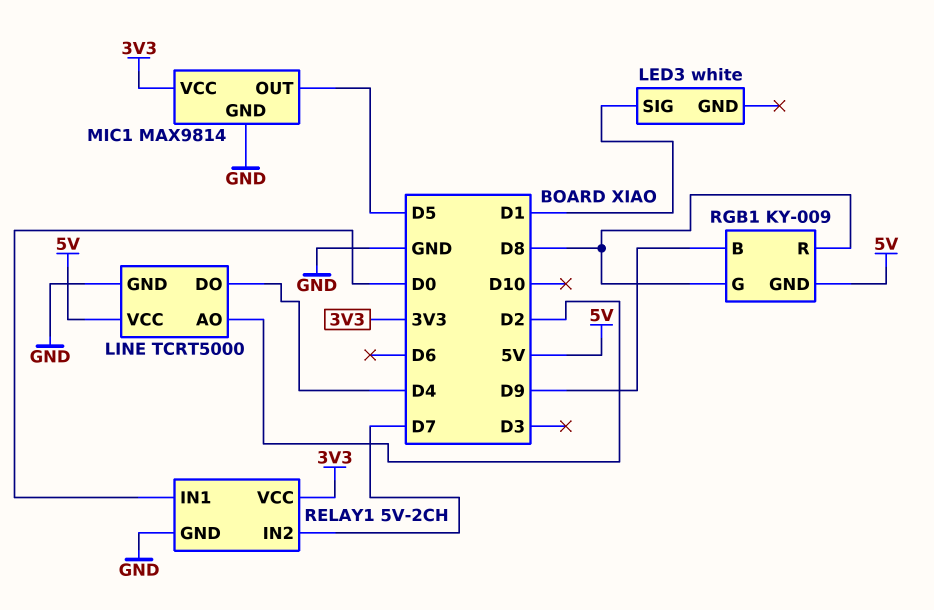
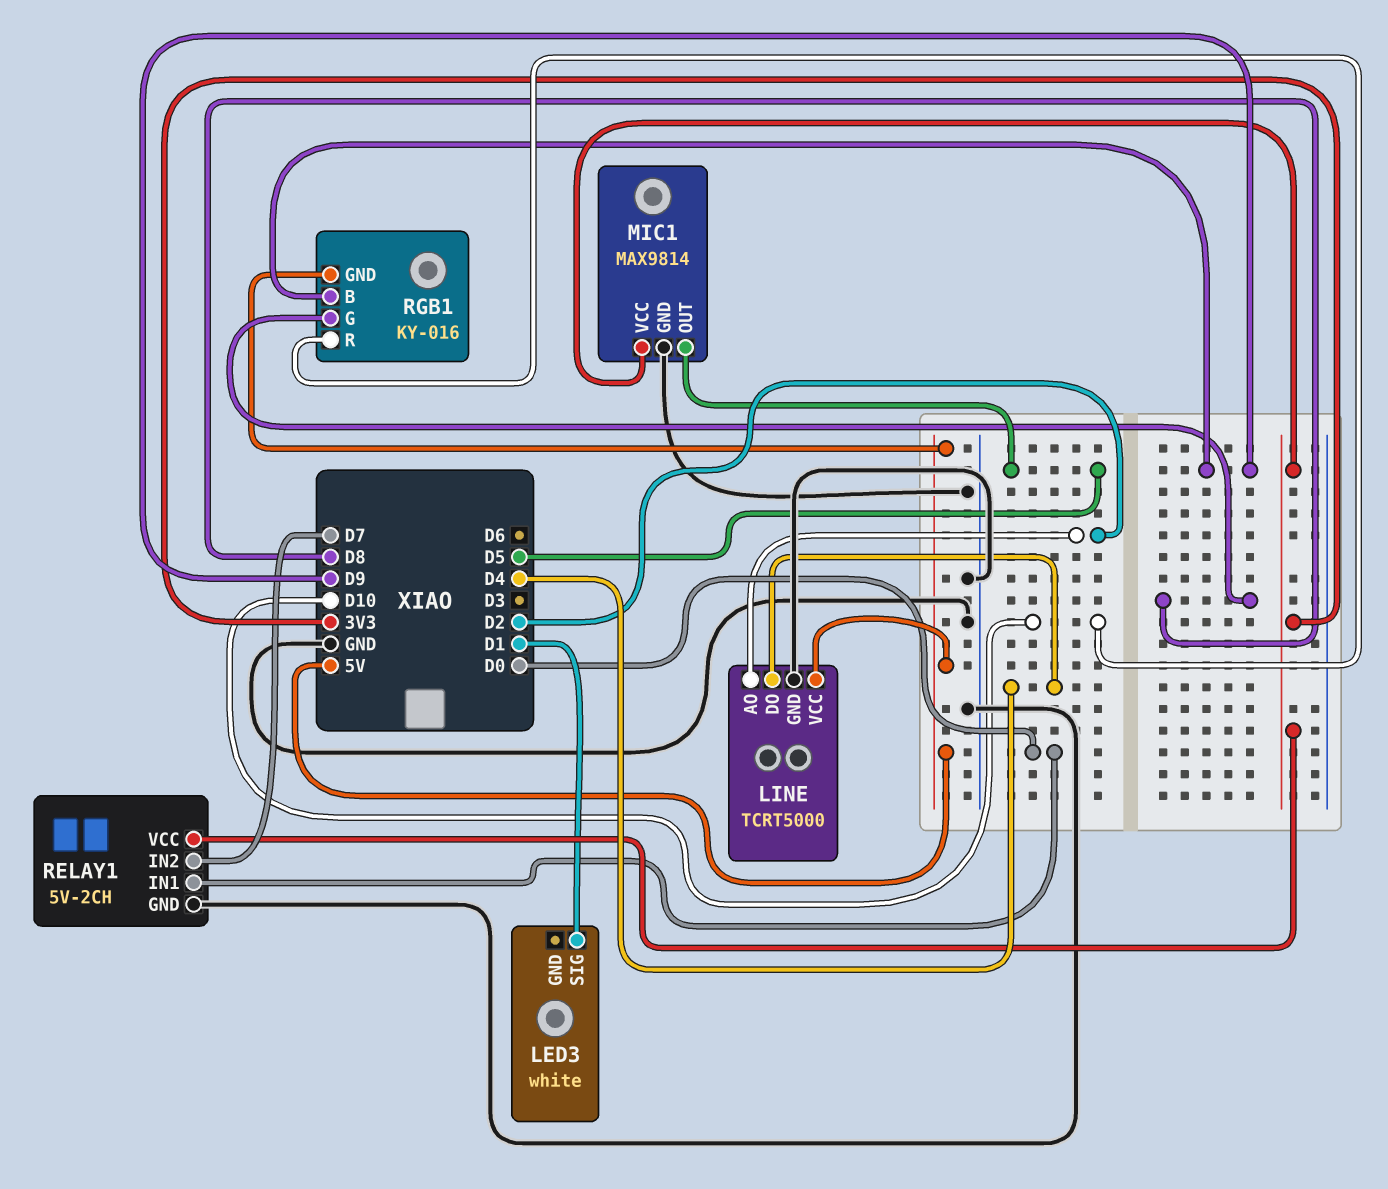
RGB1: KY-009 -> KY-016
RGB1 pin R: D8 -> D10

